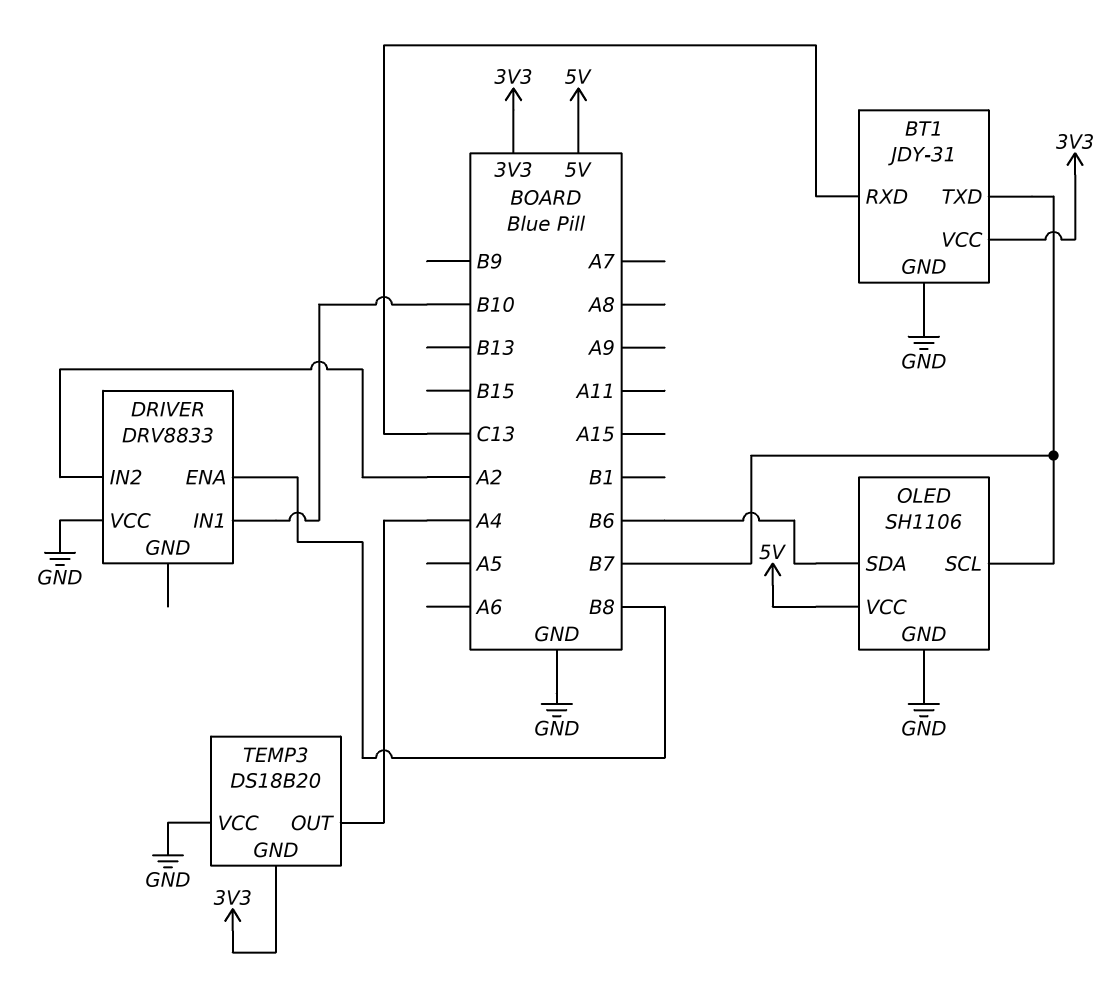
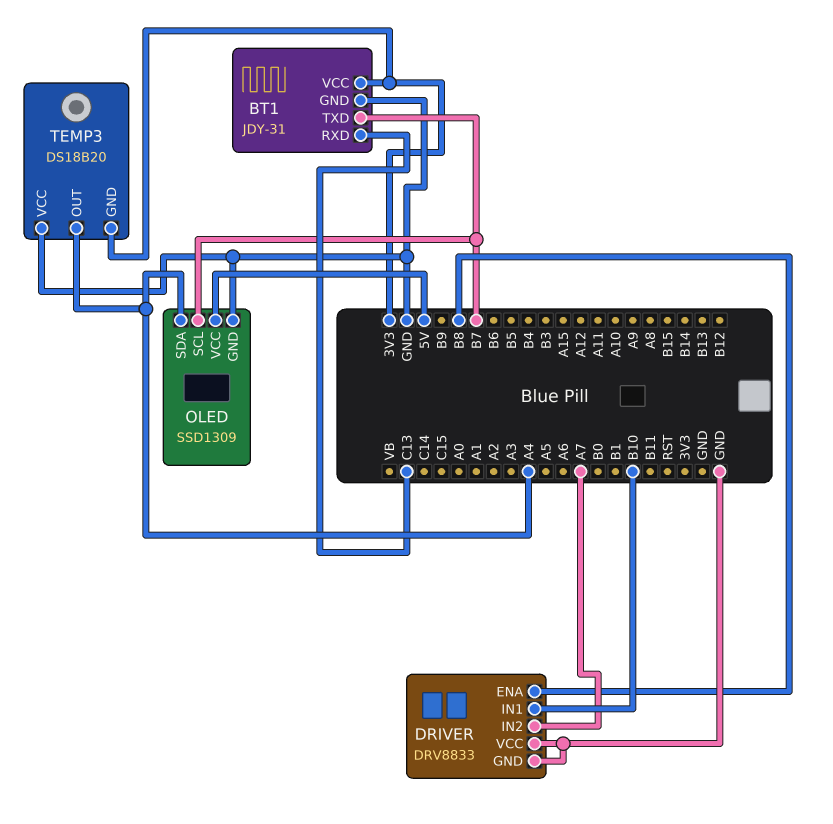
DRIVER pin GND: none -> GND
DRIVER pin IN2: A2 -> A7
OLED: SH1106 -> SSD1309
OLED pin SDA: B6 -> A4

